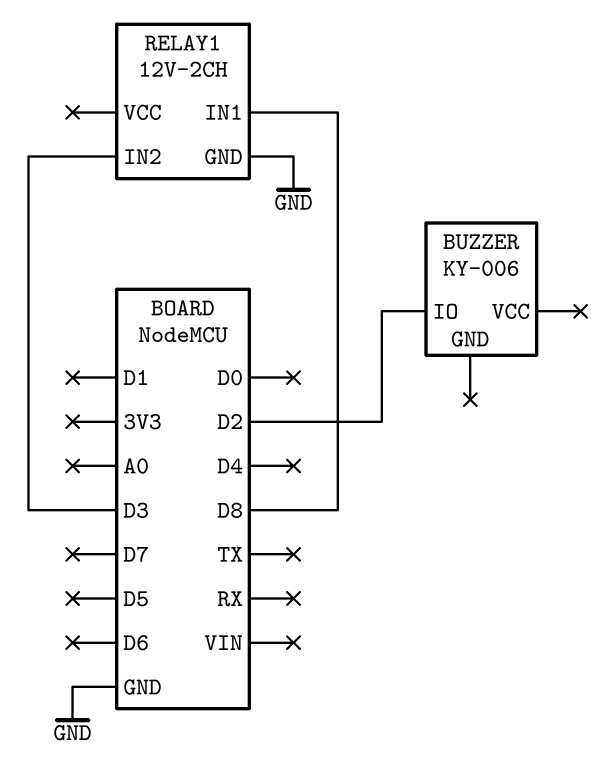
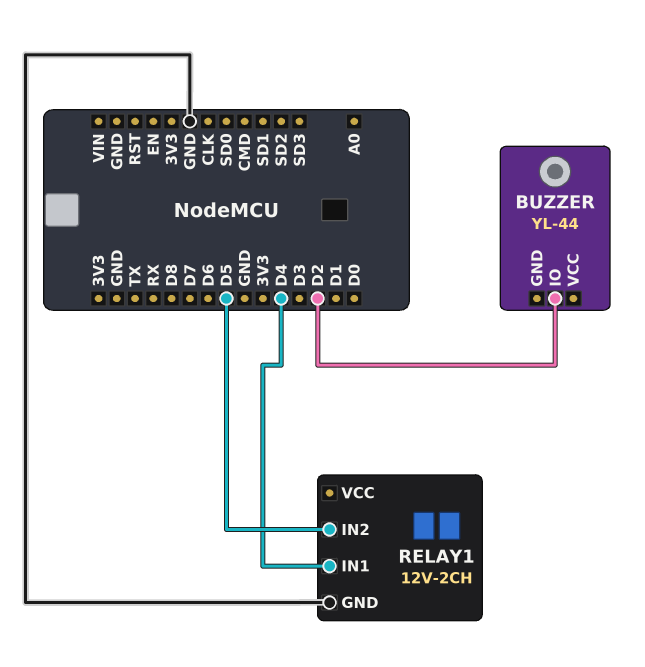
BUZZER: KY-006 -> YL-44
RELAY1 pin IN1: D8 -> D4
RELAY1 pin IN2: D3 -> D5

